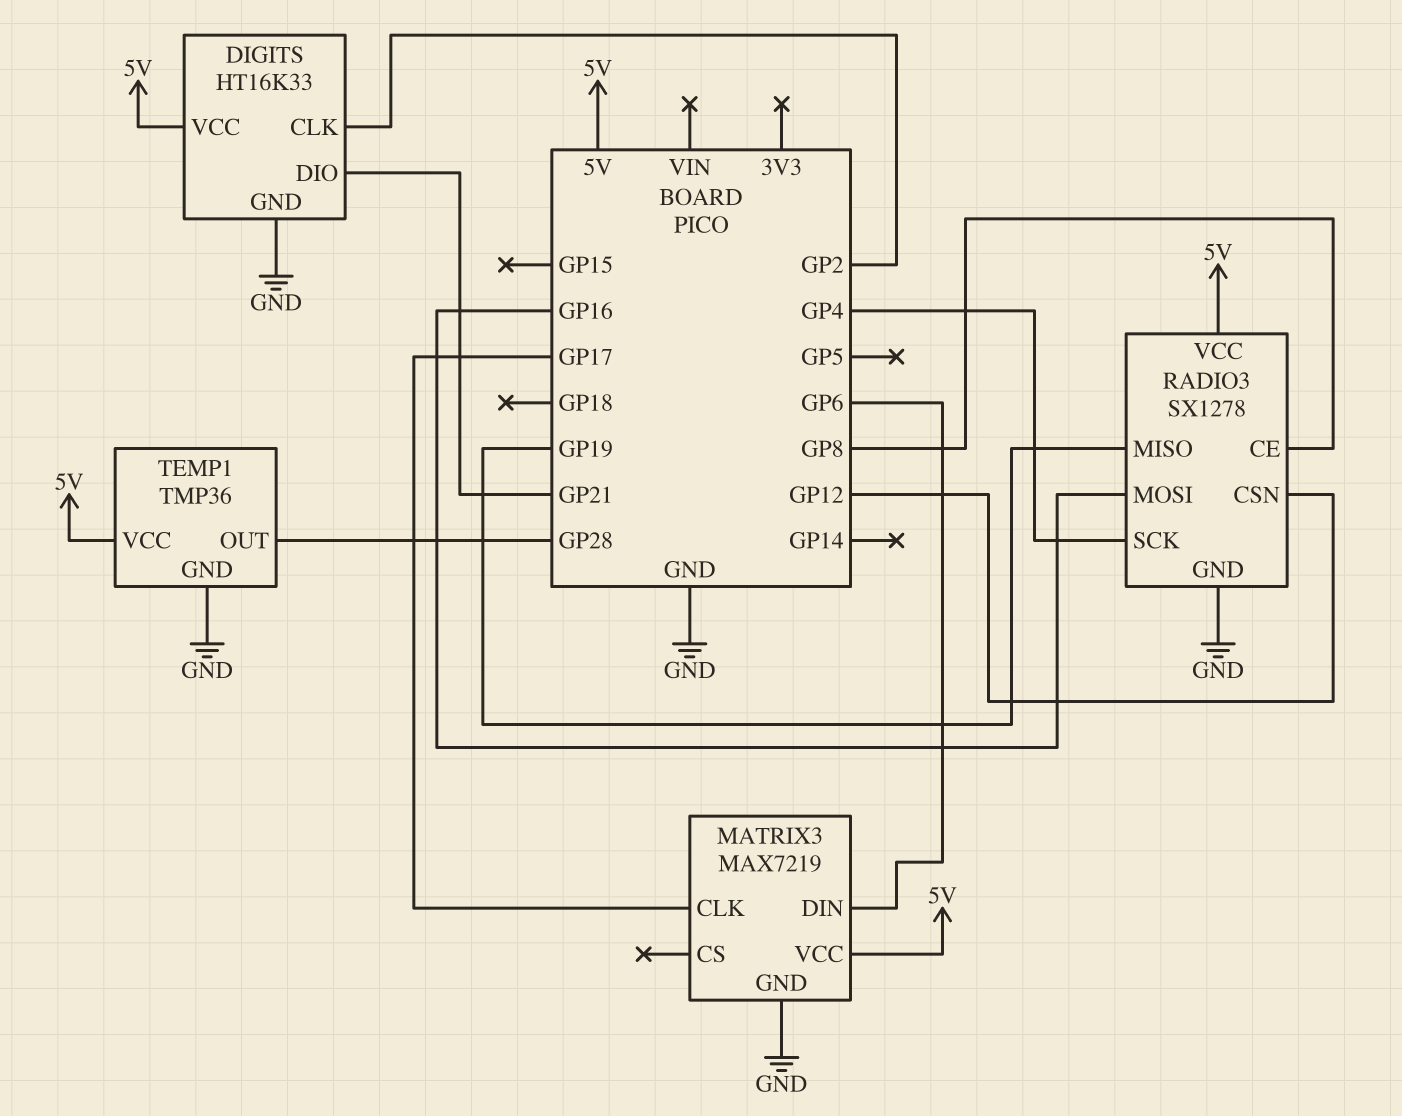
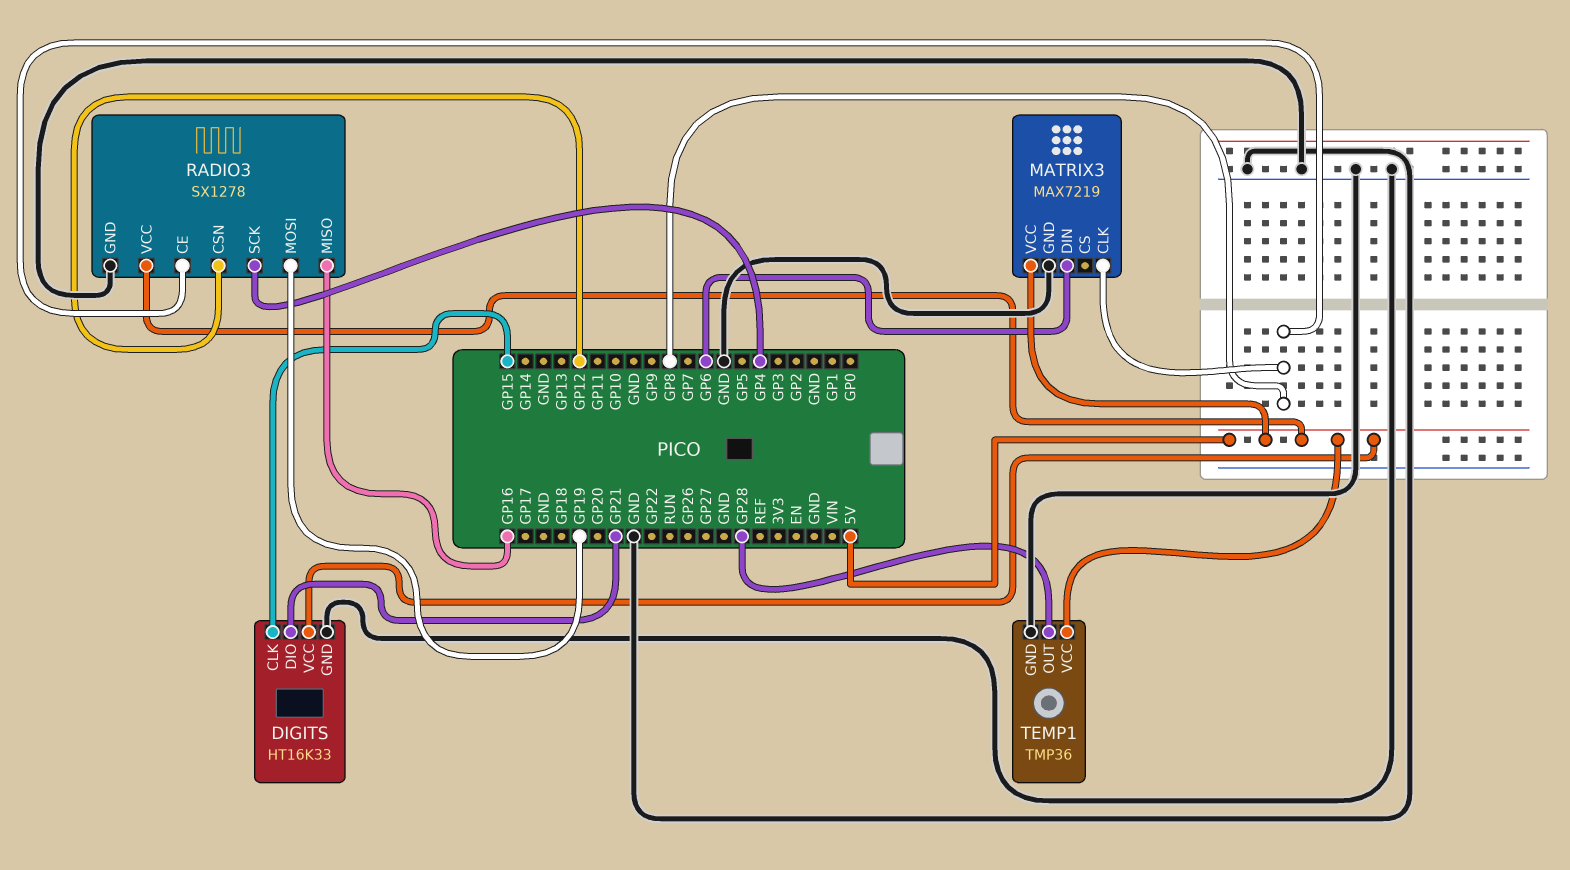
DIGITS pin CLK: GP2 -> GP15
MATRIX3 pin CLK: GP17 -> GP8
RADIO3 pin MISO: GP19 -> GP16
RADIO3 pin MOSI: GP16 -> GP19

